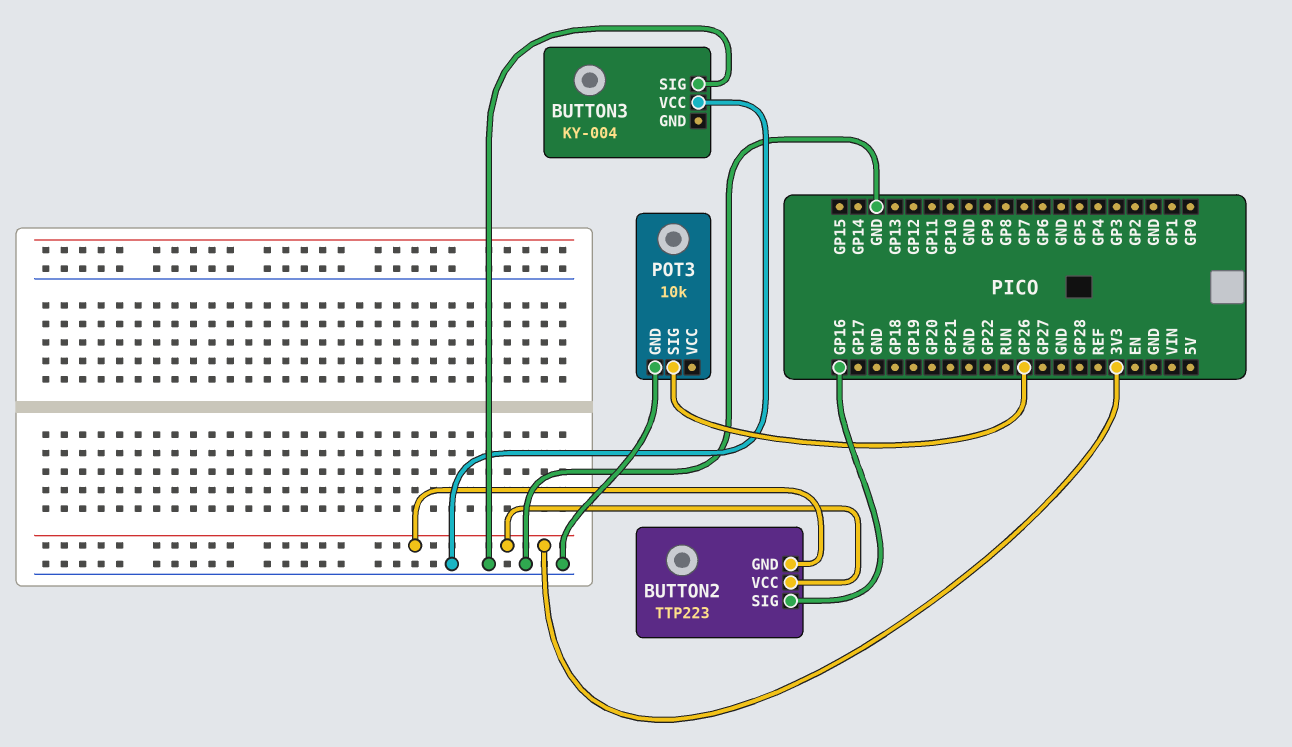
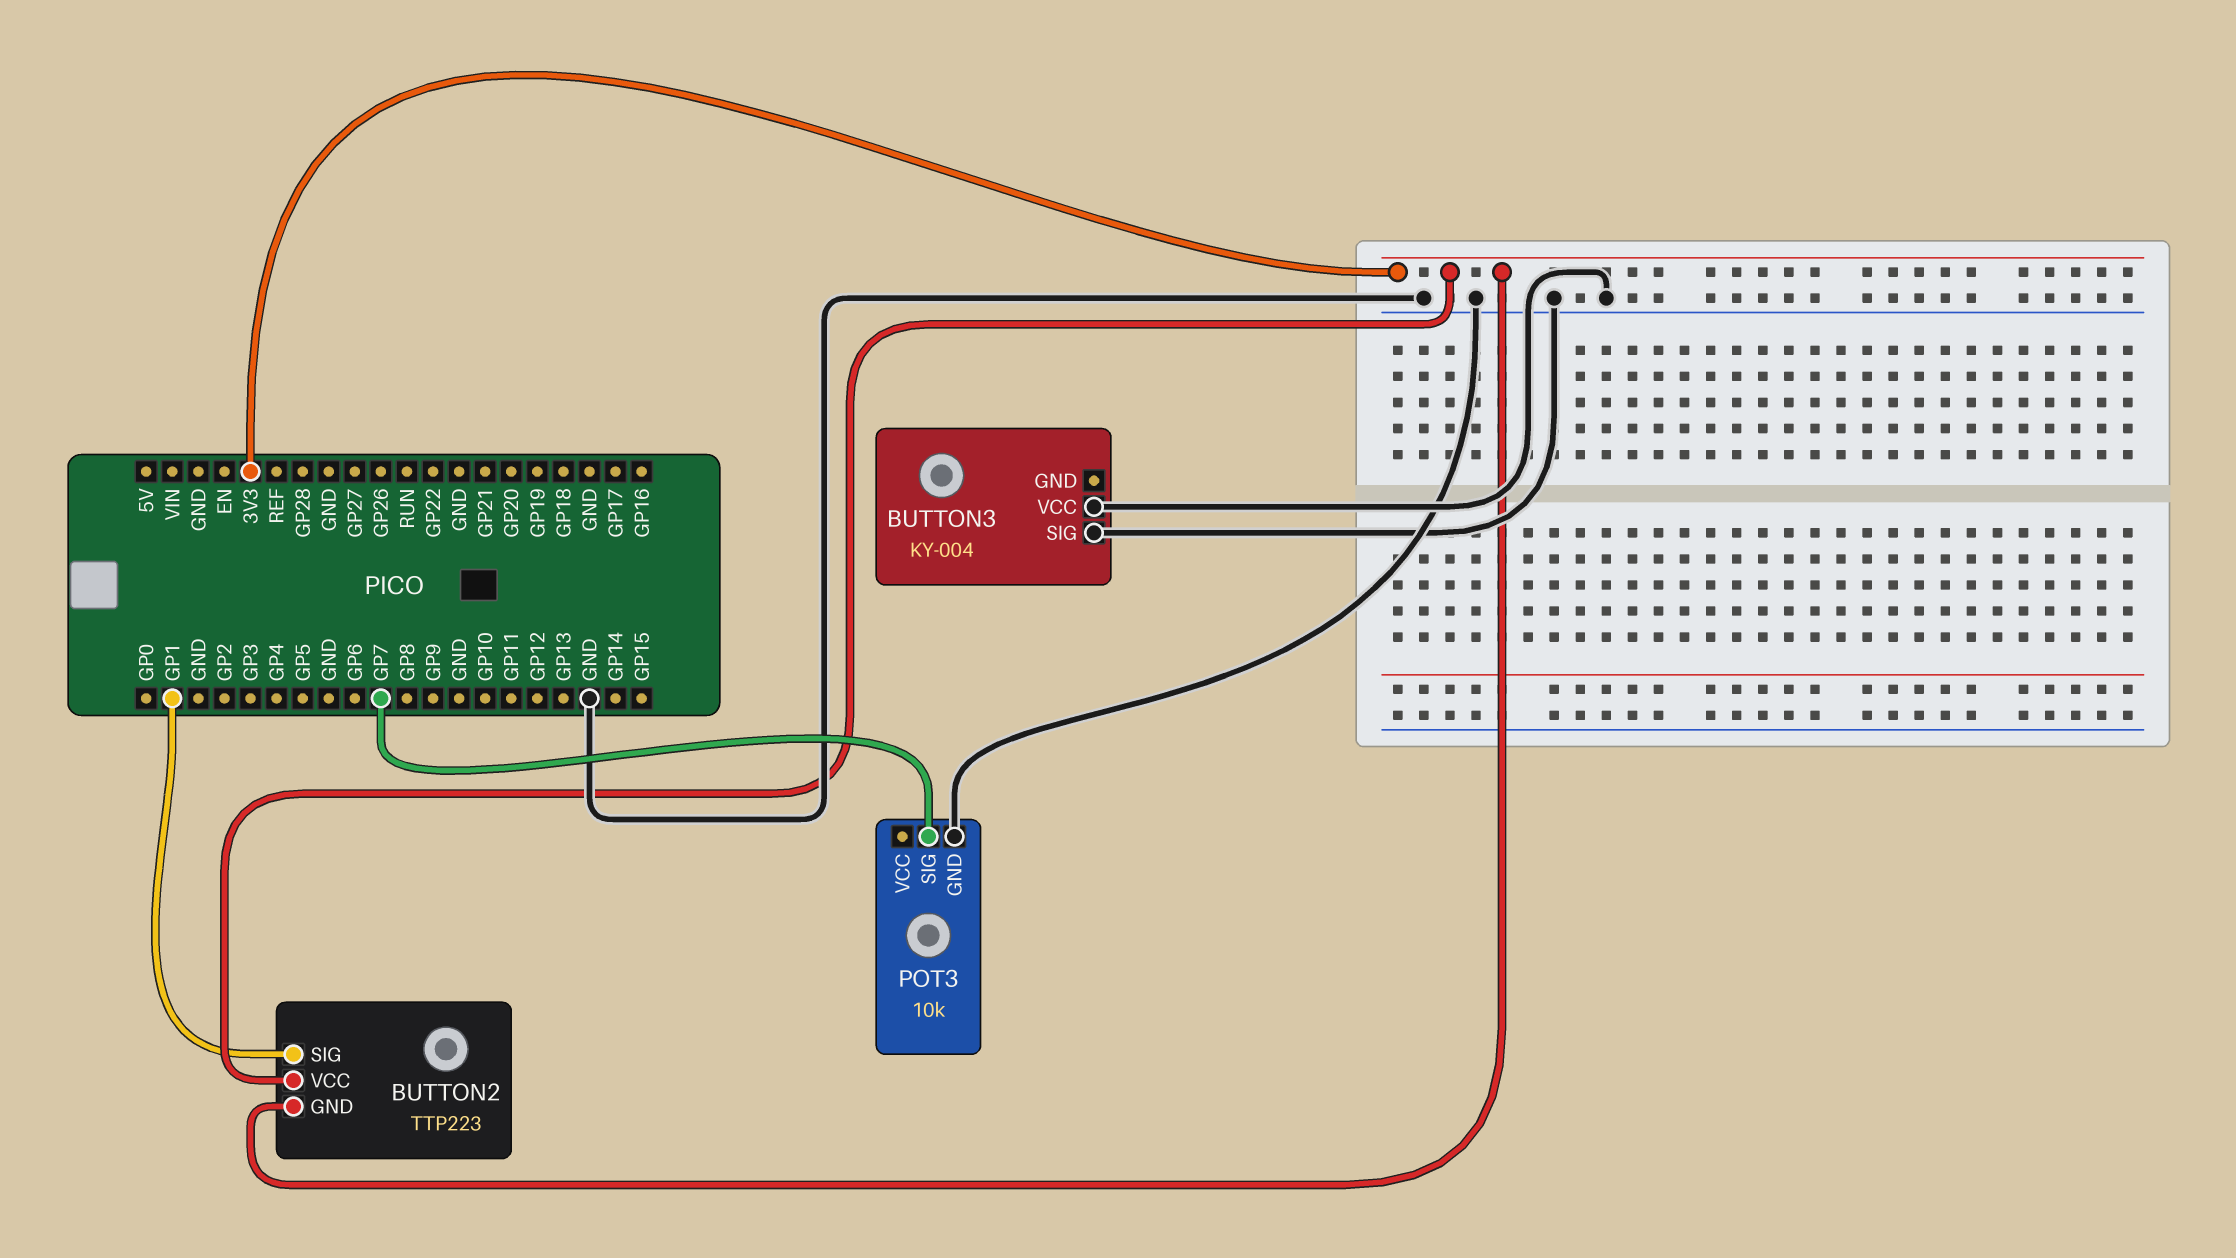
BUTTON2 pin SIG: GP16 -> GP1
POT3 pin SIG: GP26 -> GP7

